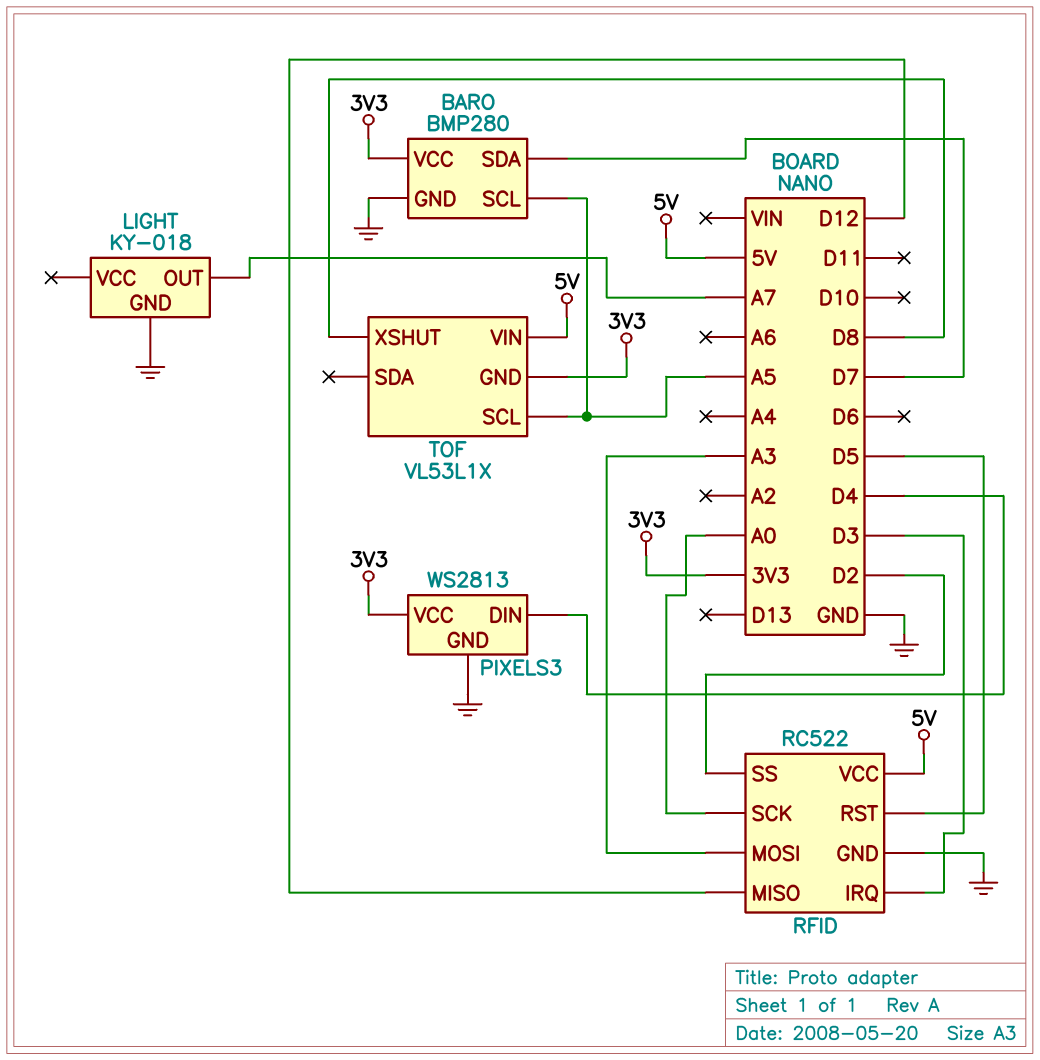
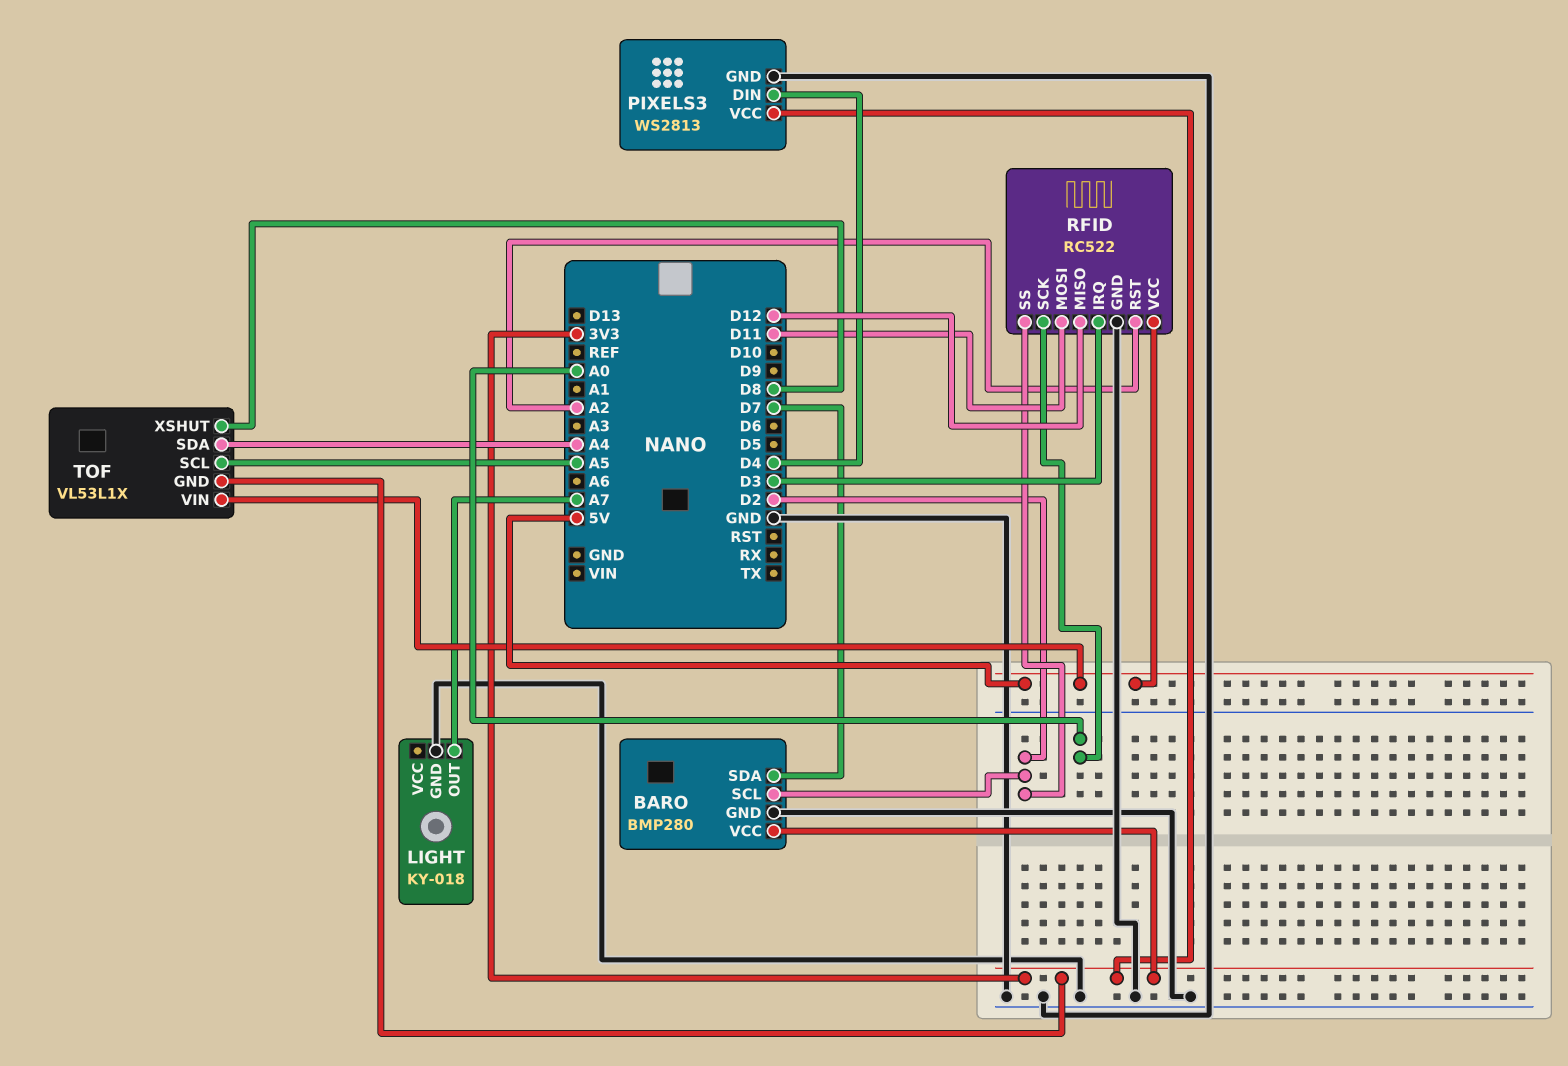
BARO pin SCL: A5 -> D2
RFID pin MOSI: A3 -> D11
RFID pin RST: D5 -> A2
TOF pin SDA: none -> A4

